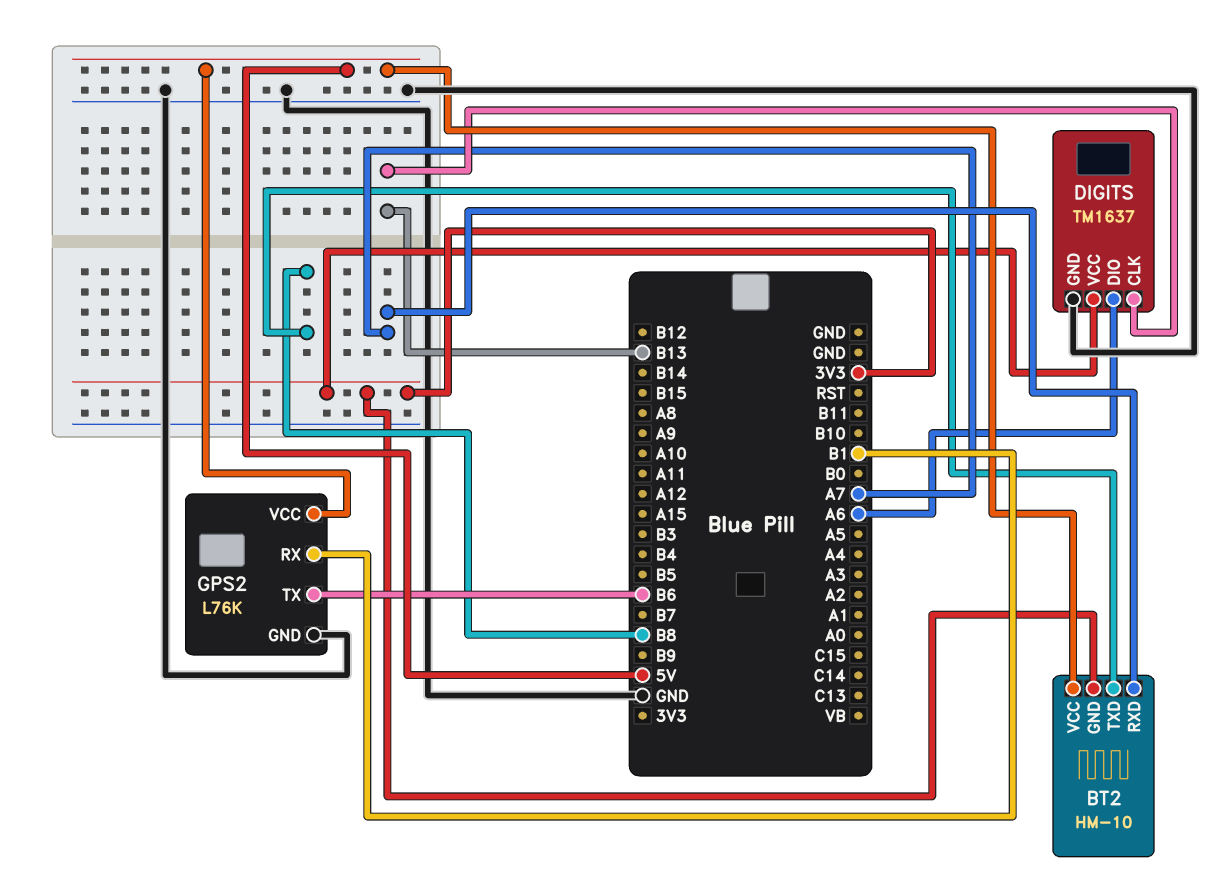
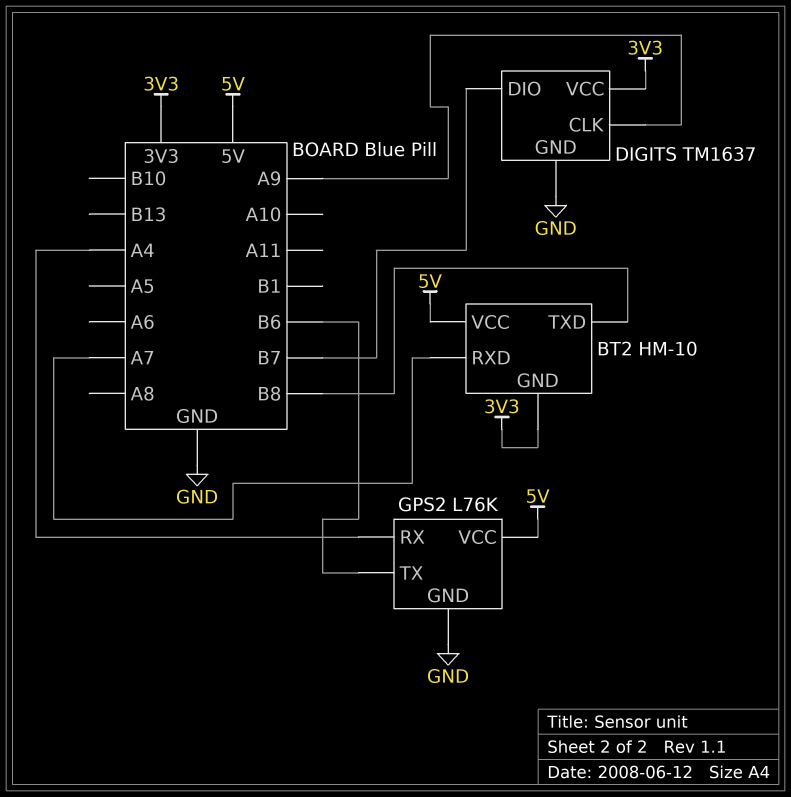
DIGITS pin CLK: B13 -> A9
DIGITS pin DIO: A6 -> B7
GPS2 pin RX: B1 -> A4

